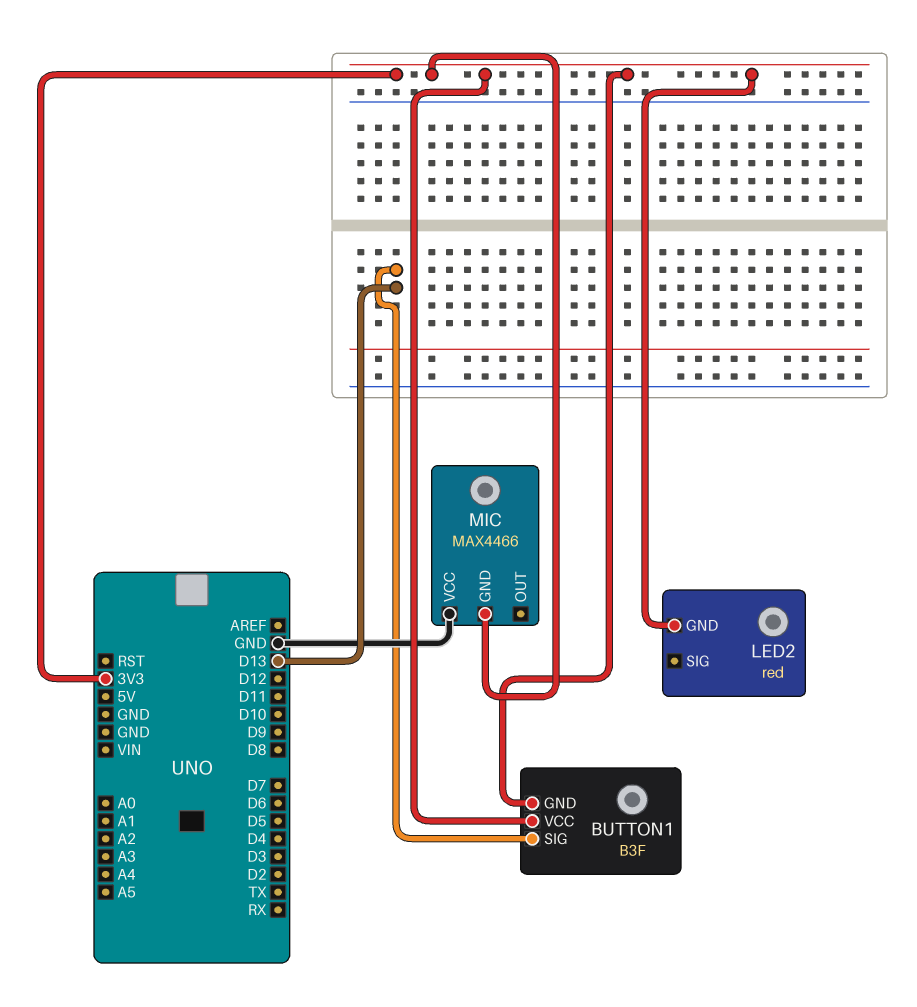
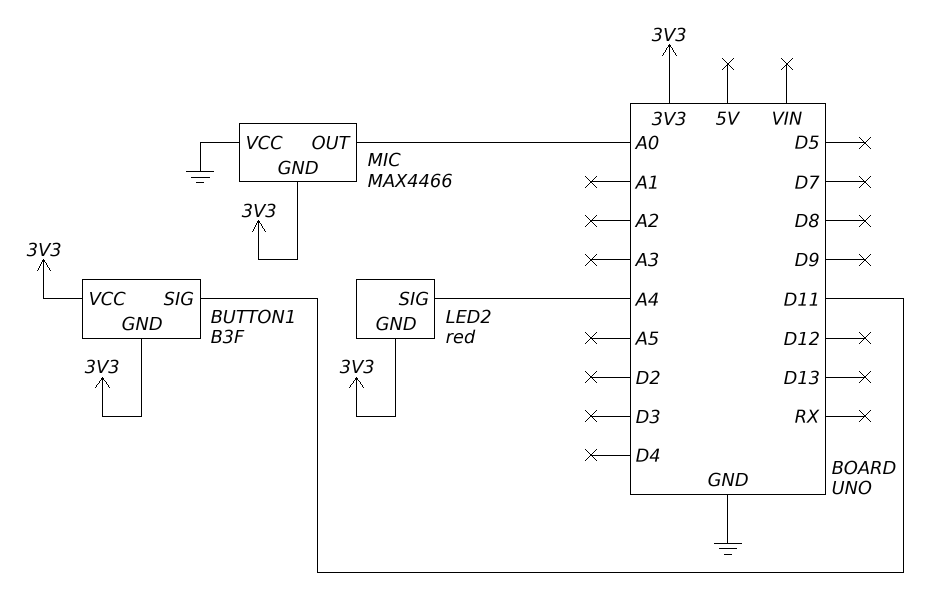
BUTTON1 pin SIG: D13 -> D11
LED2 pin SIG: none -> A4
MIC pin OUT: none -> A0

